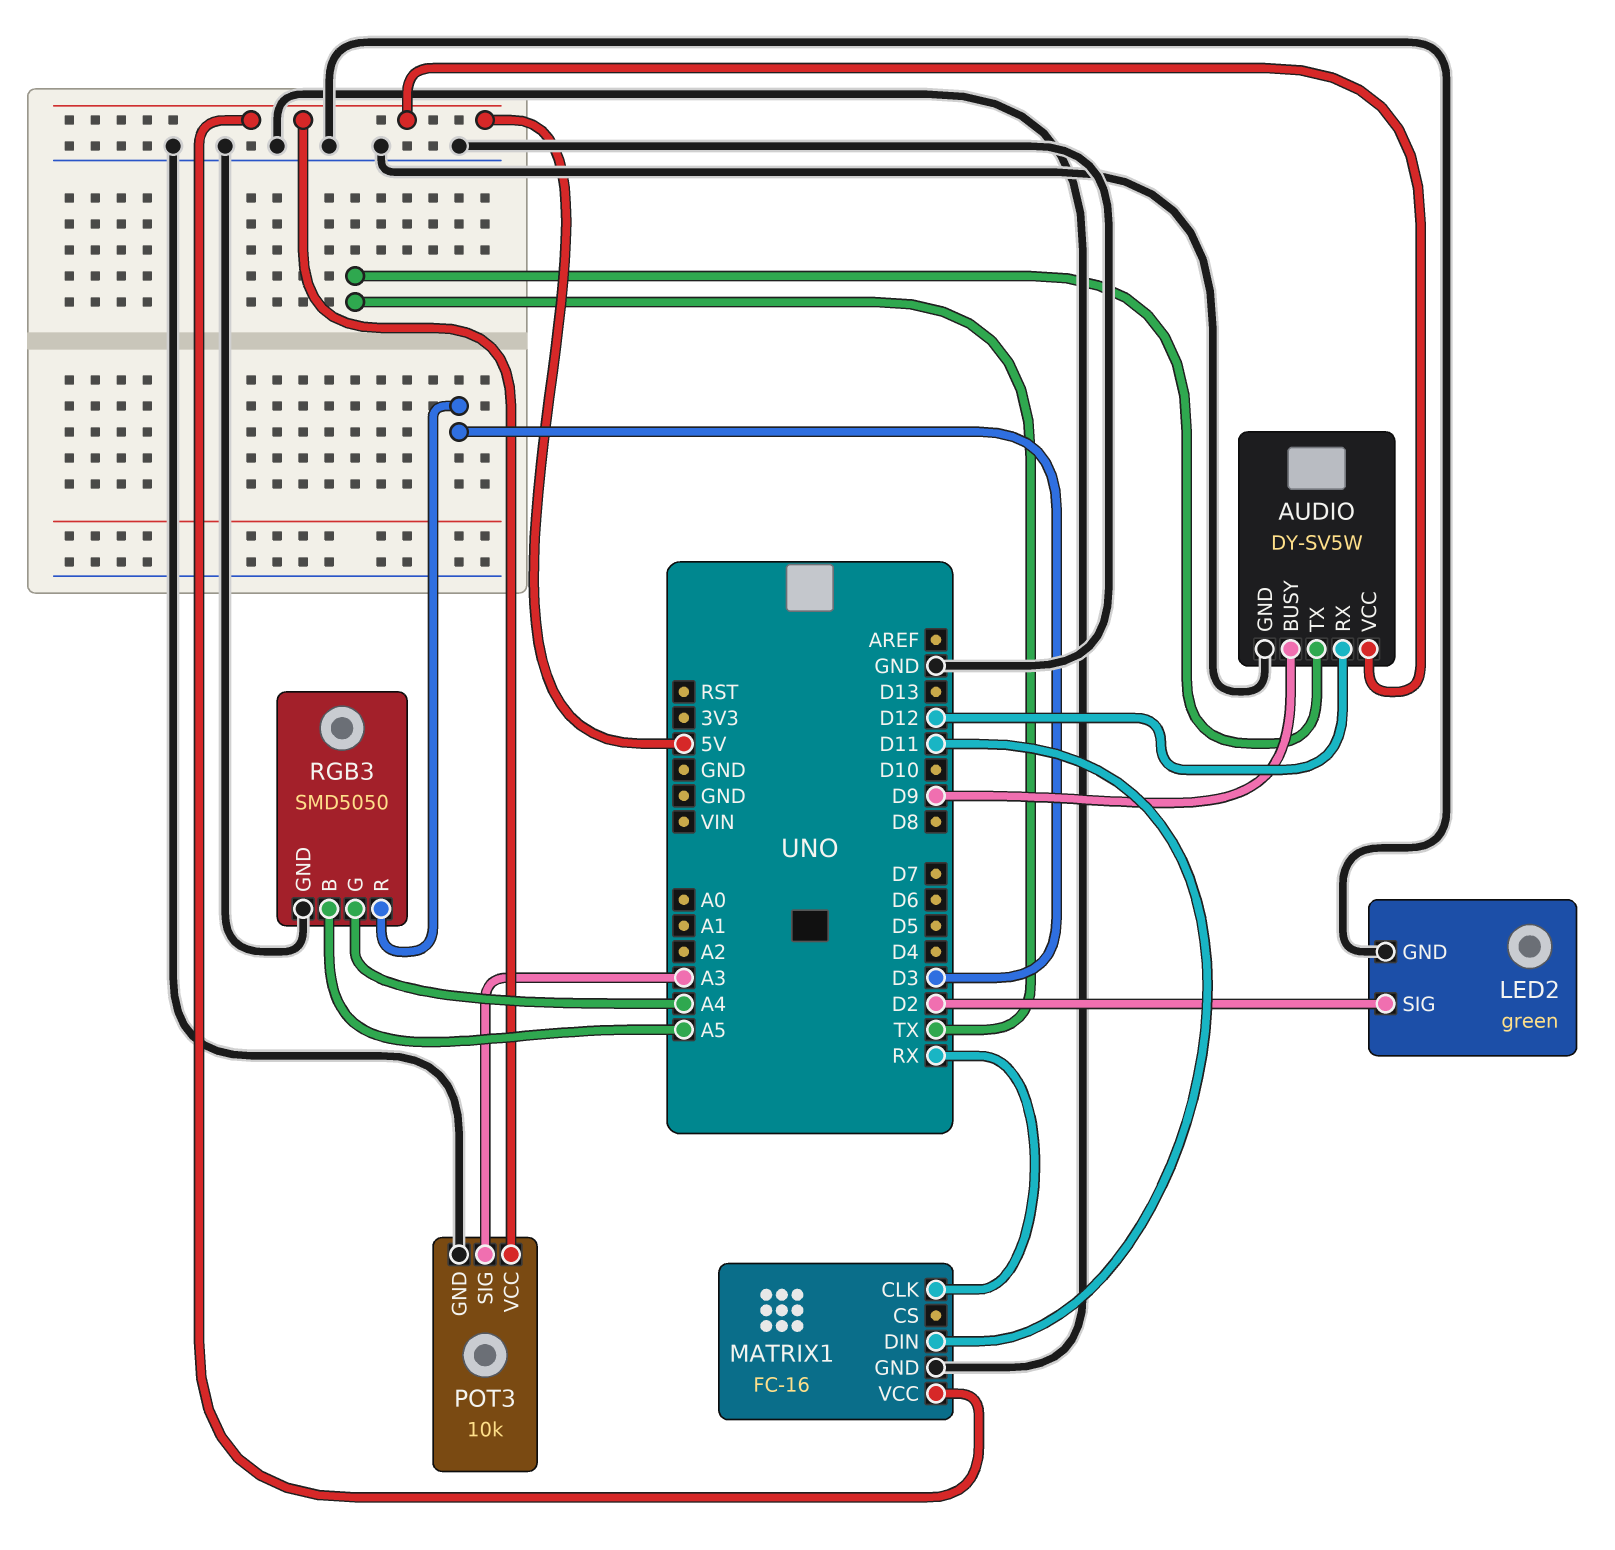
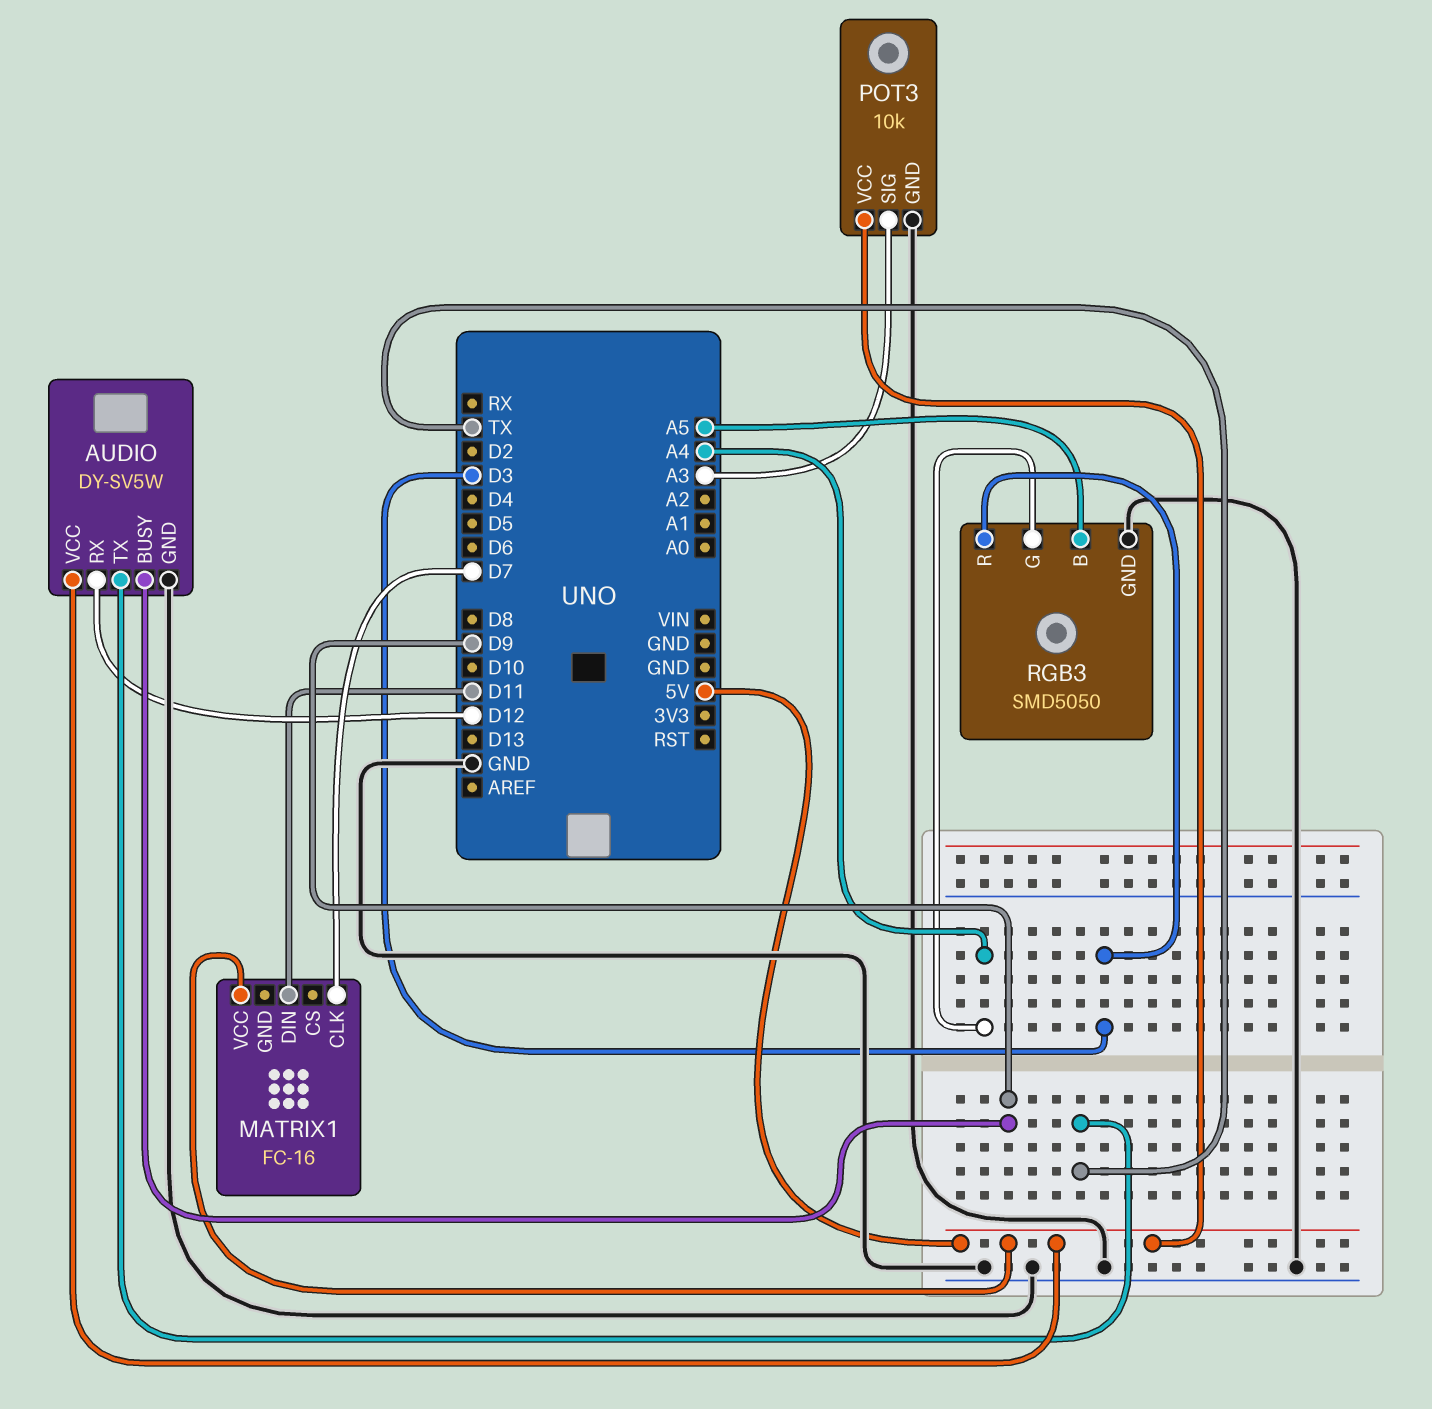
LED2: green -> none
LED2 pin GND: GND -> none
LED2 pin SIG: D2 -> none
MATRIX1 pin CLK: RX -> D7
MATRIX1 pin GND: GND -> none

